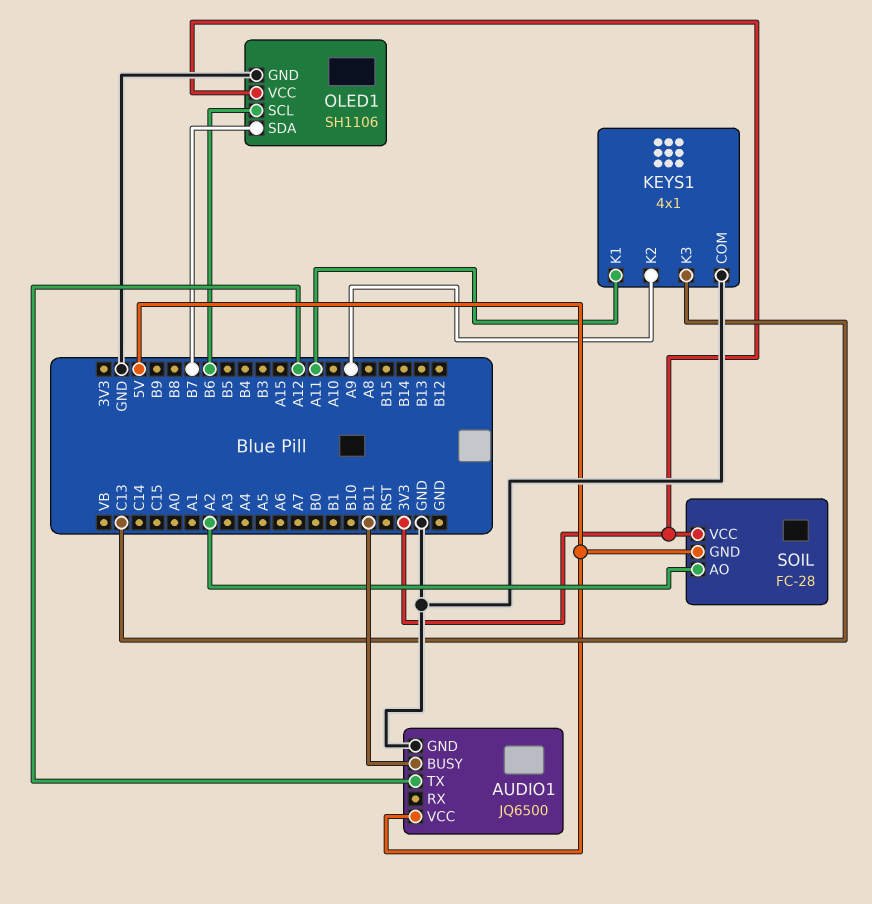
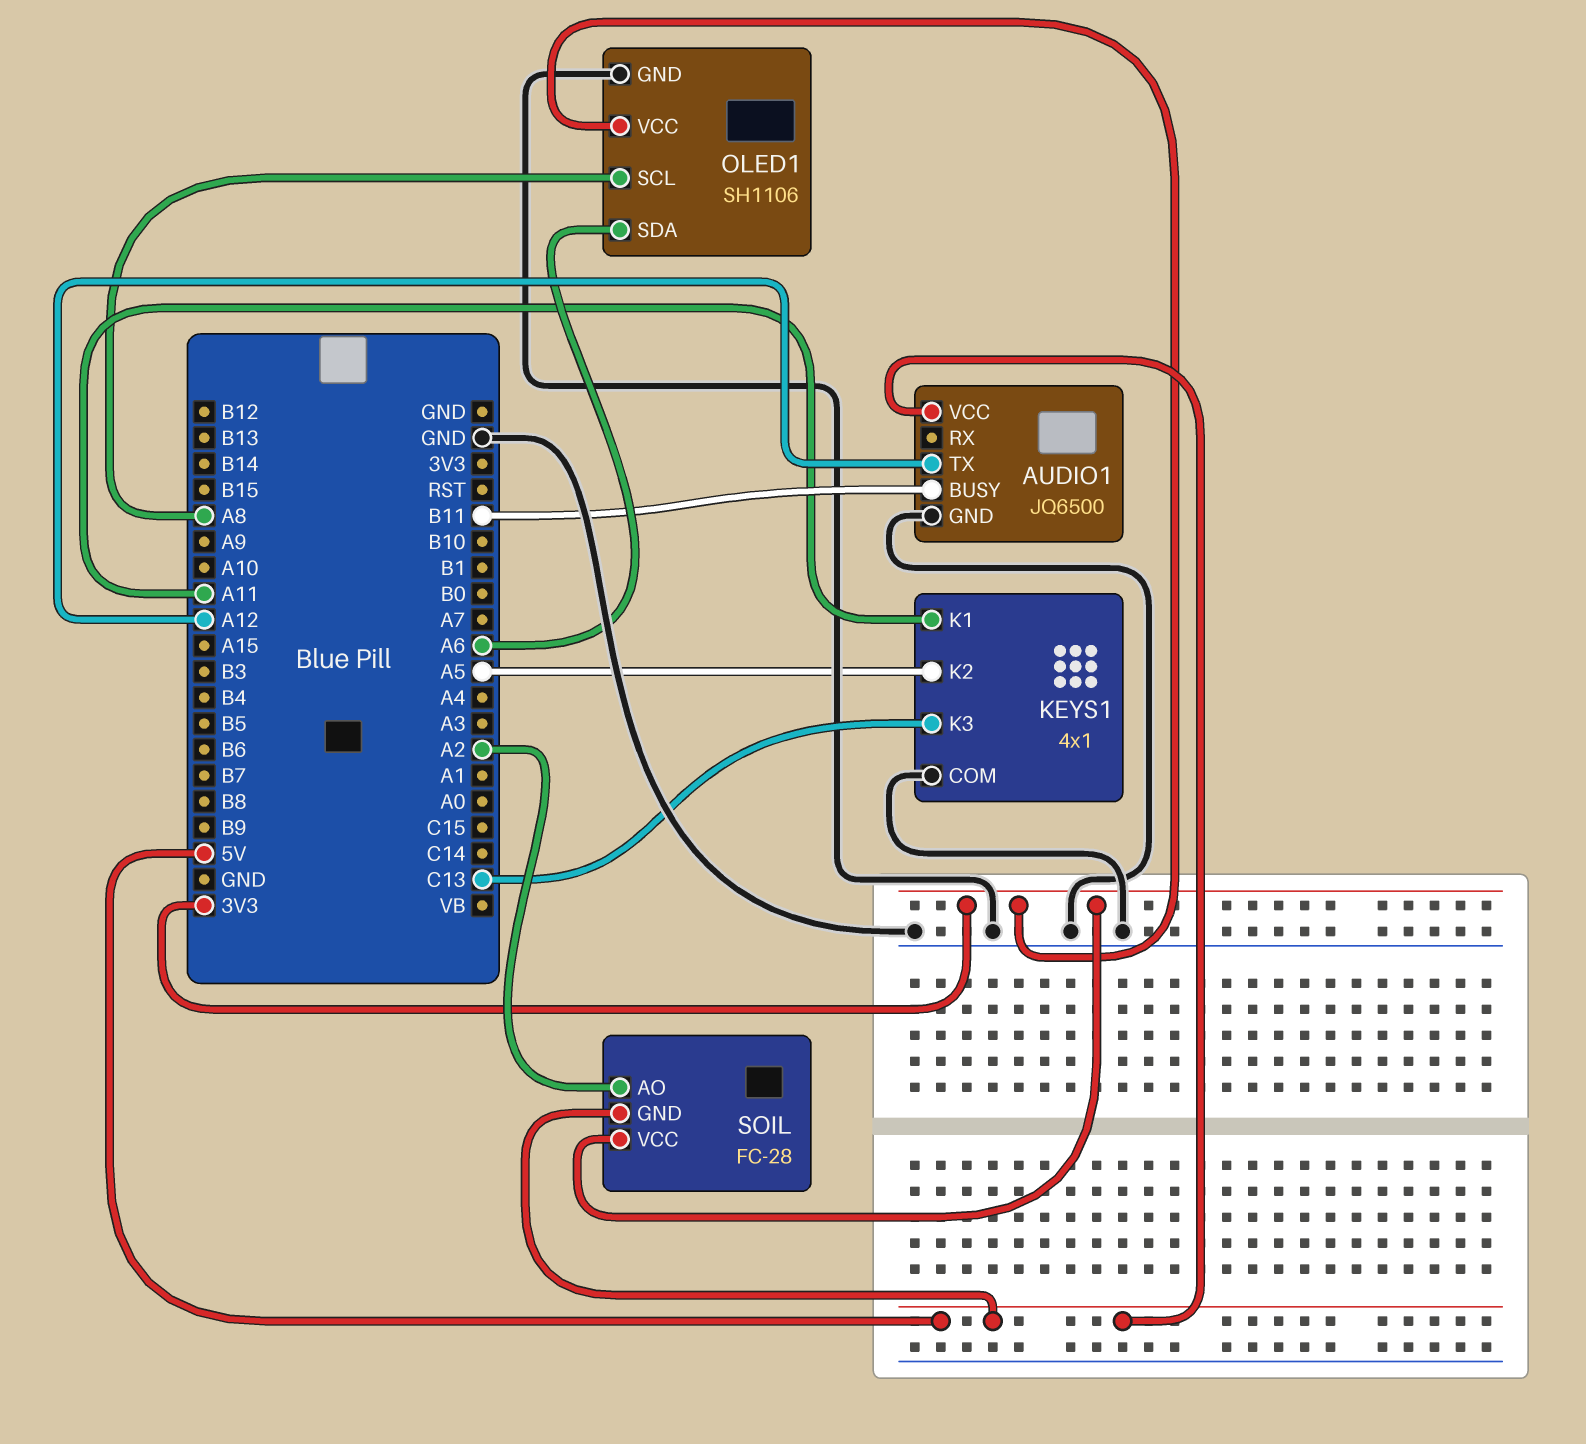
KEYS1 pin K2: A9 -> A5
OLED1 pin SCL: B6 -> A8
OLED1 pin SDA: B7 -> A6

